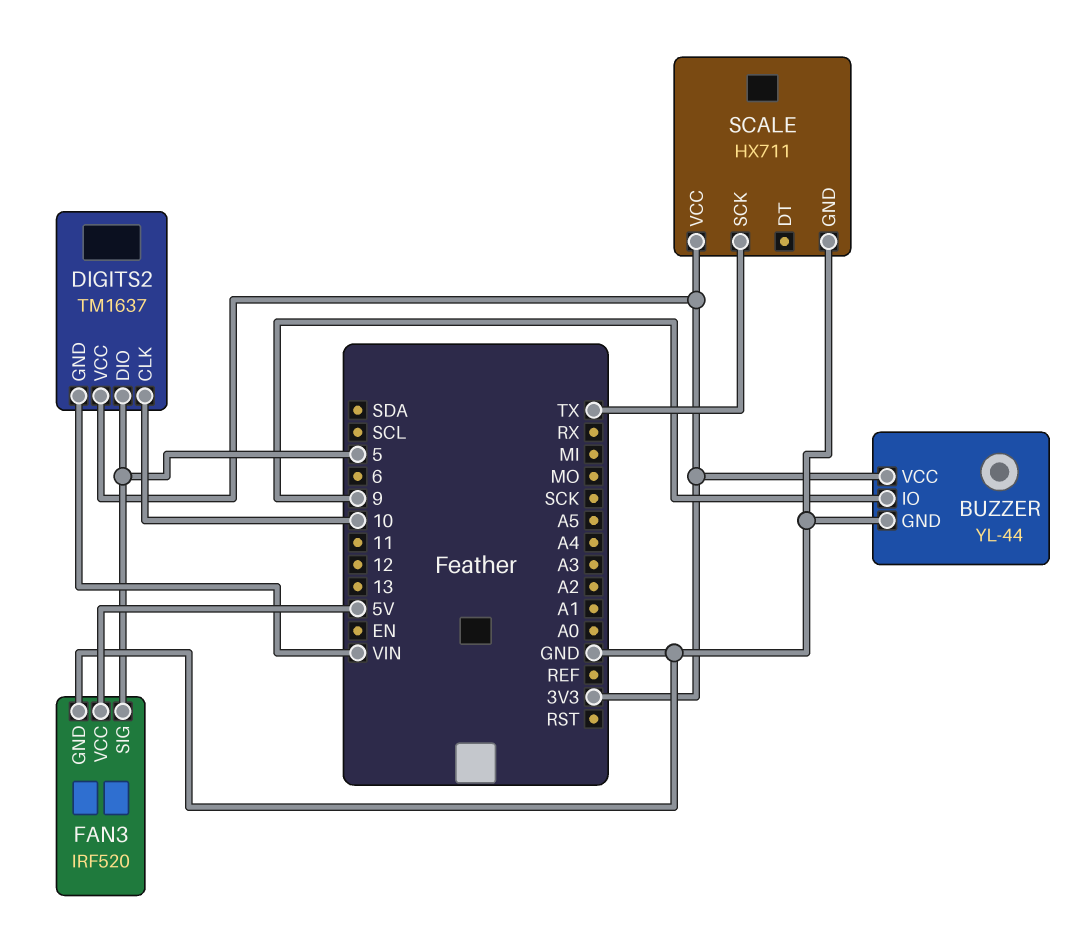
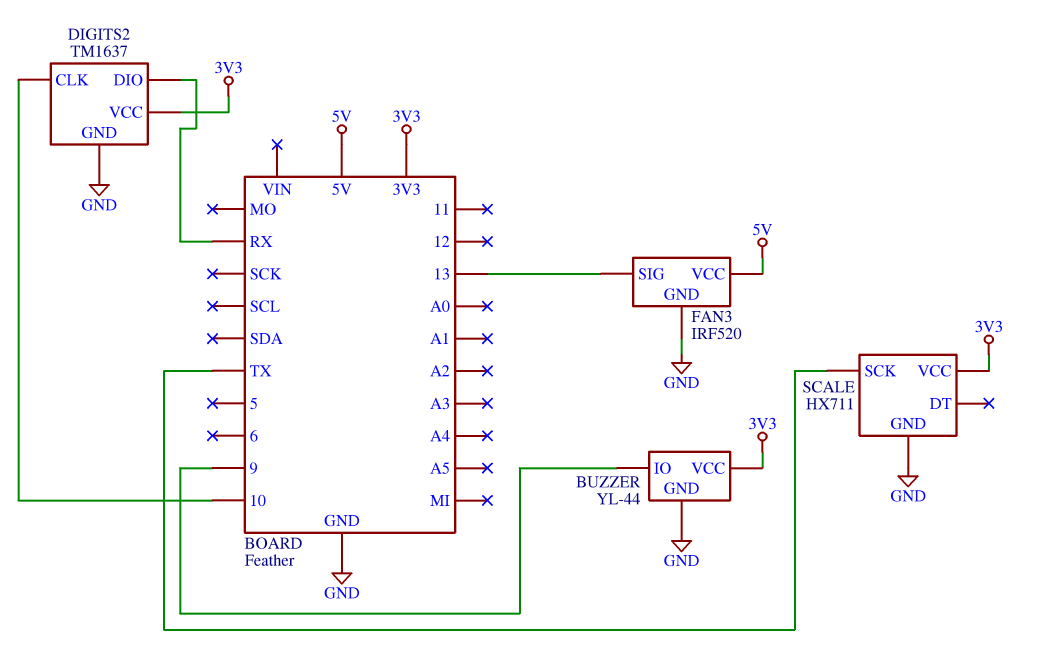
DIGITS2 pin DIO: 5 -> RX
DIGITS2 pin GND: VIN -> GND
FAN3 pin SIG: 5 -> 13

